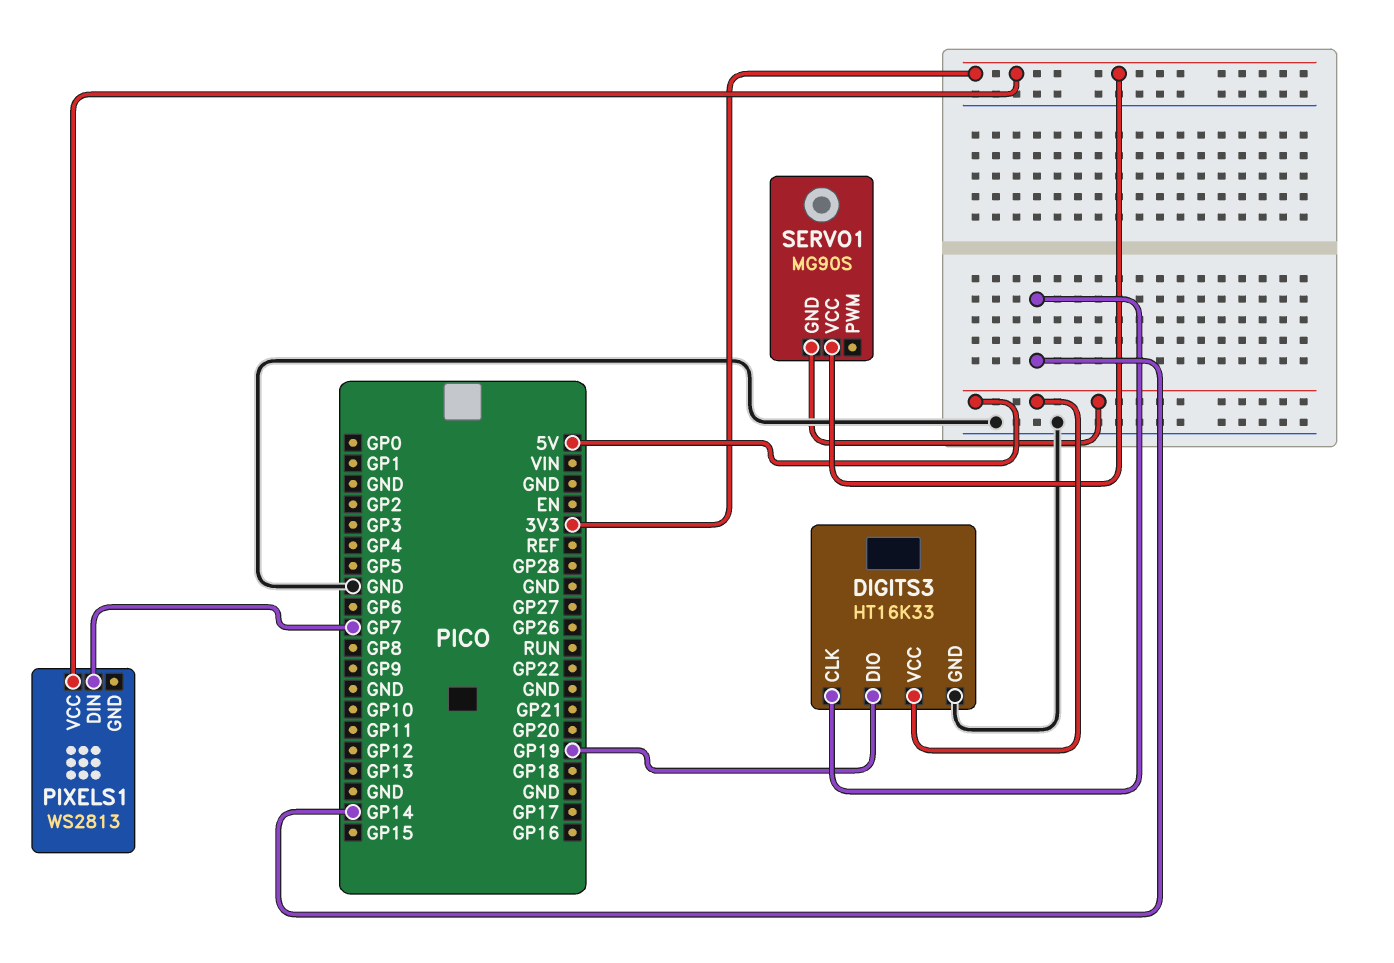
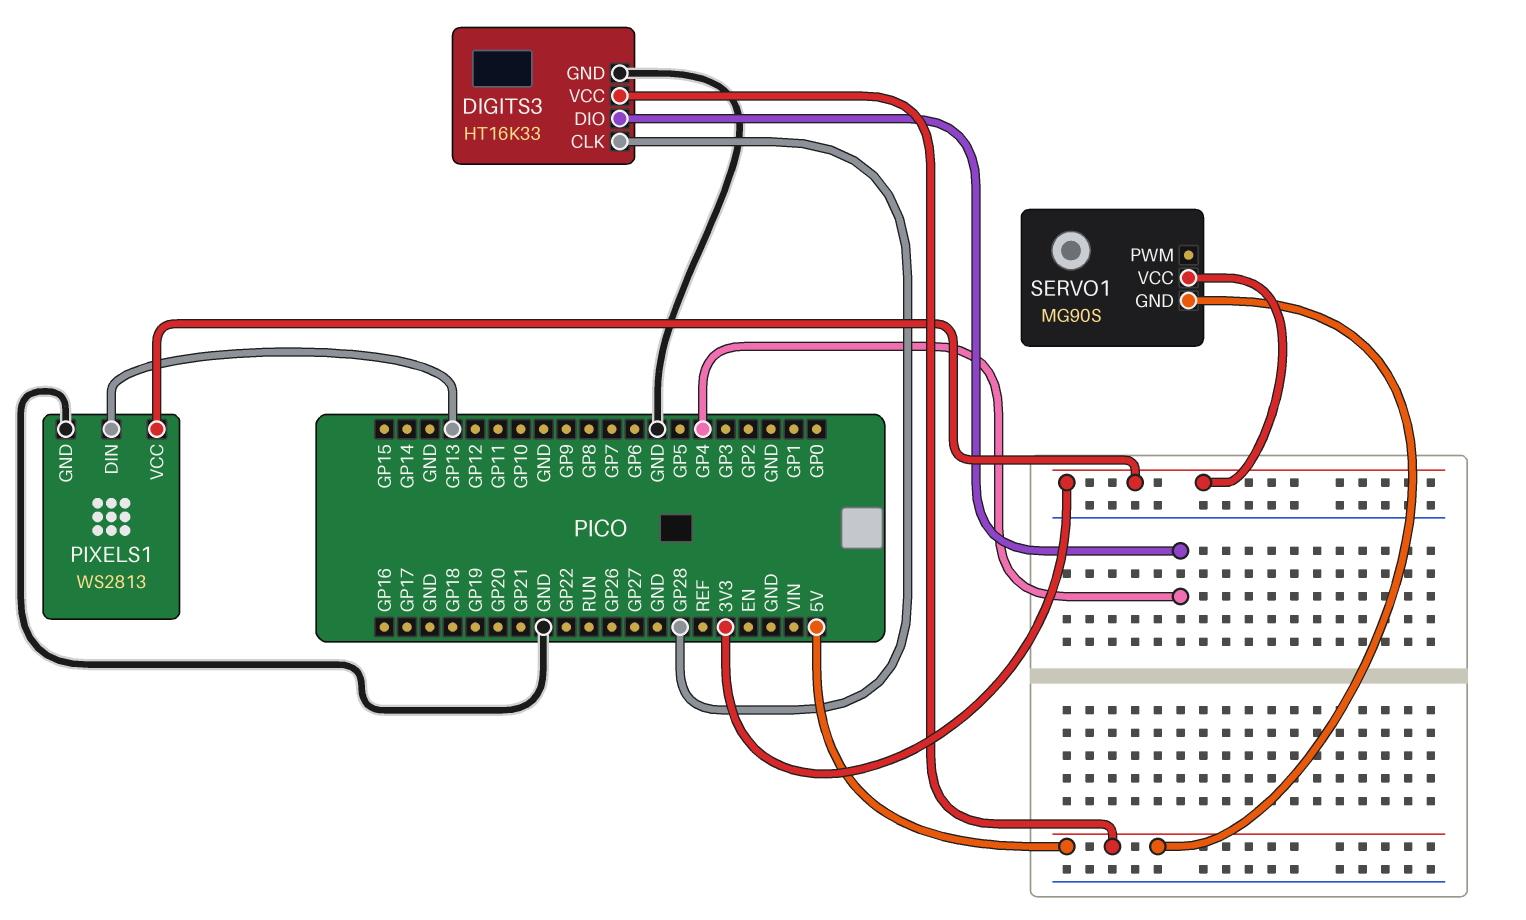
DIGITS3 pin CLK: GP14 -> GP28
DIGITS3 pin DIO: GP19 -> GP4
PIXELS1 pin DIN: GP7 -> GP13
PIXELS1 pin GND: none -> GND

